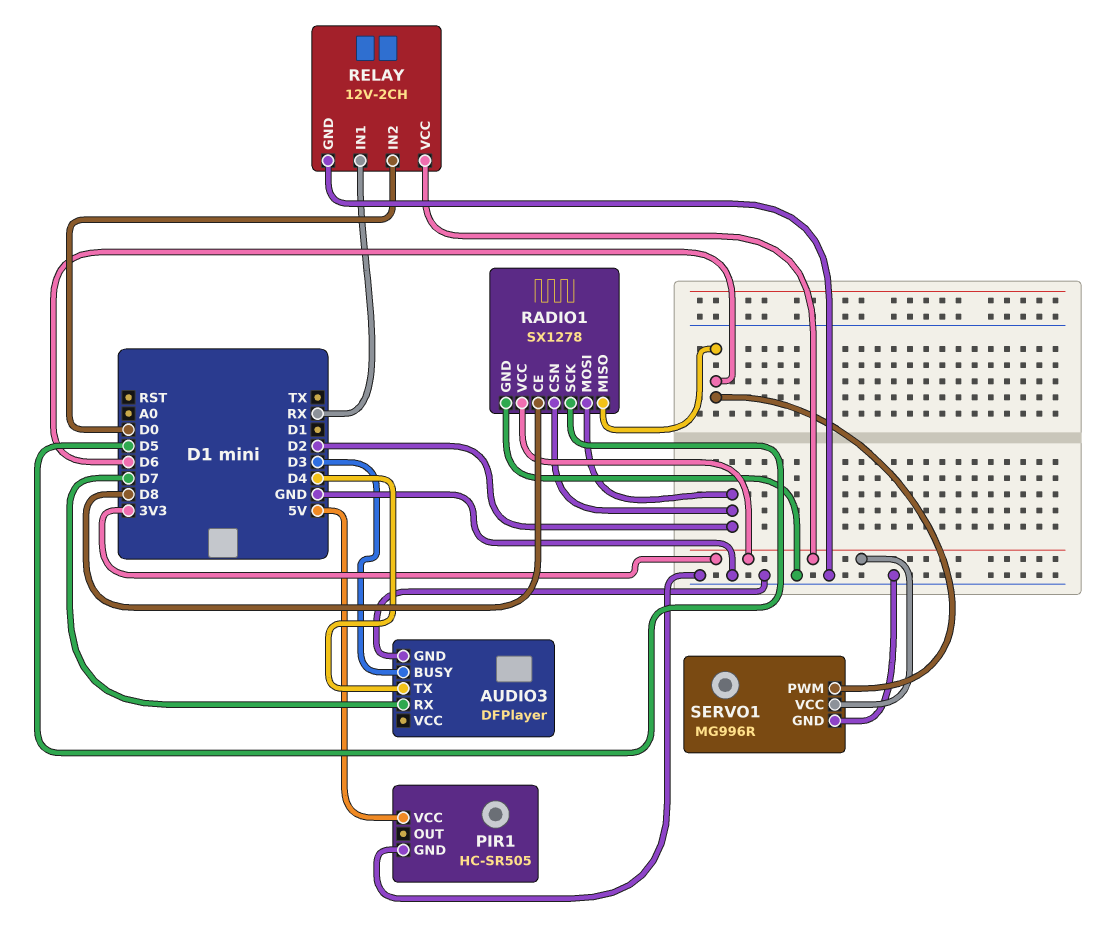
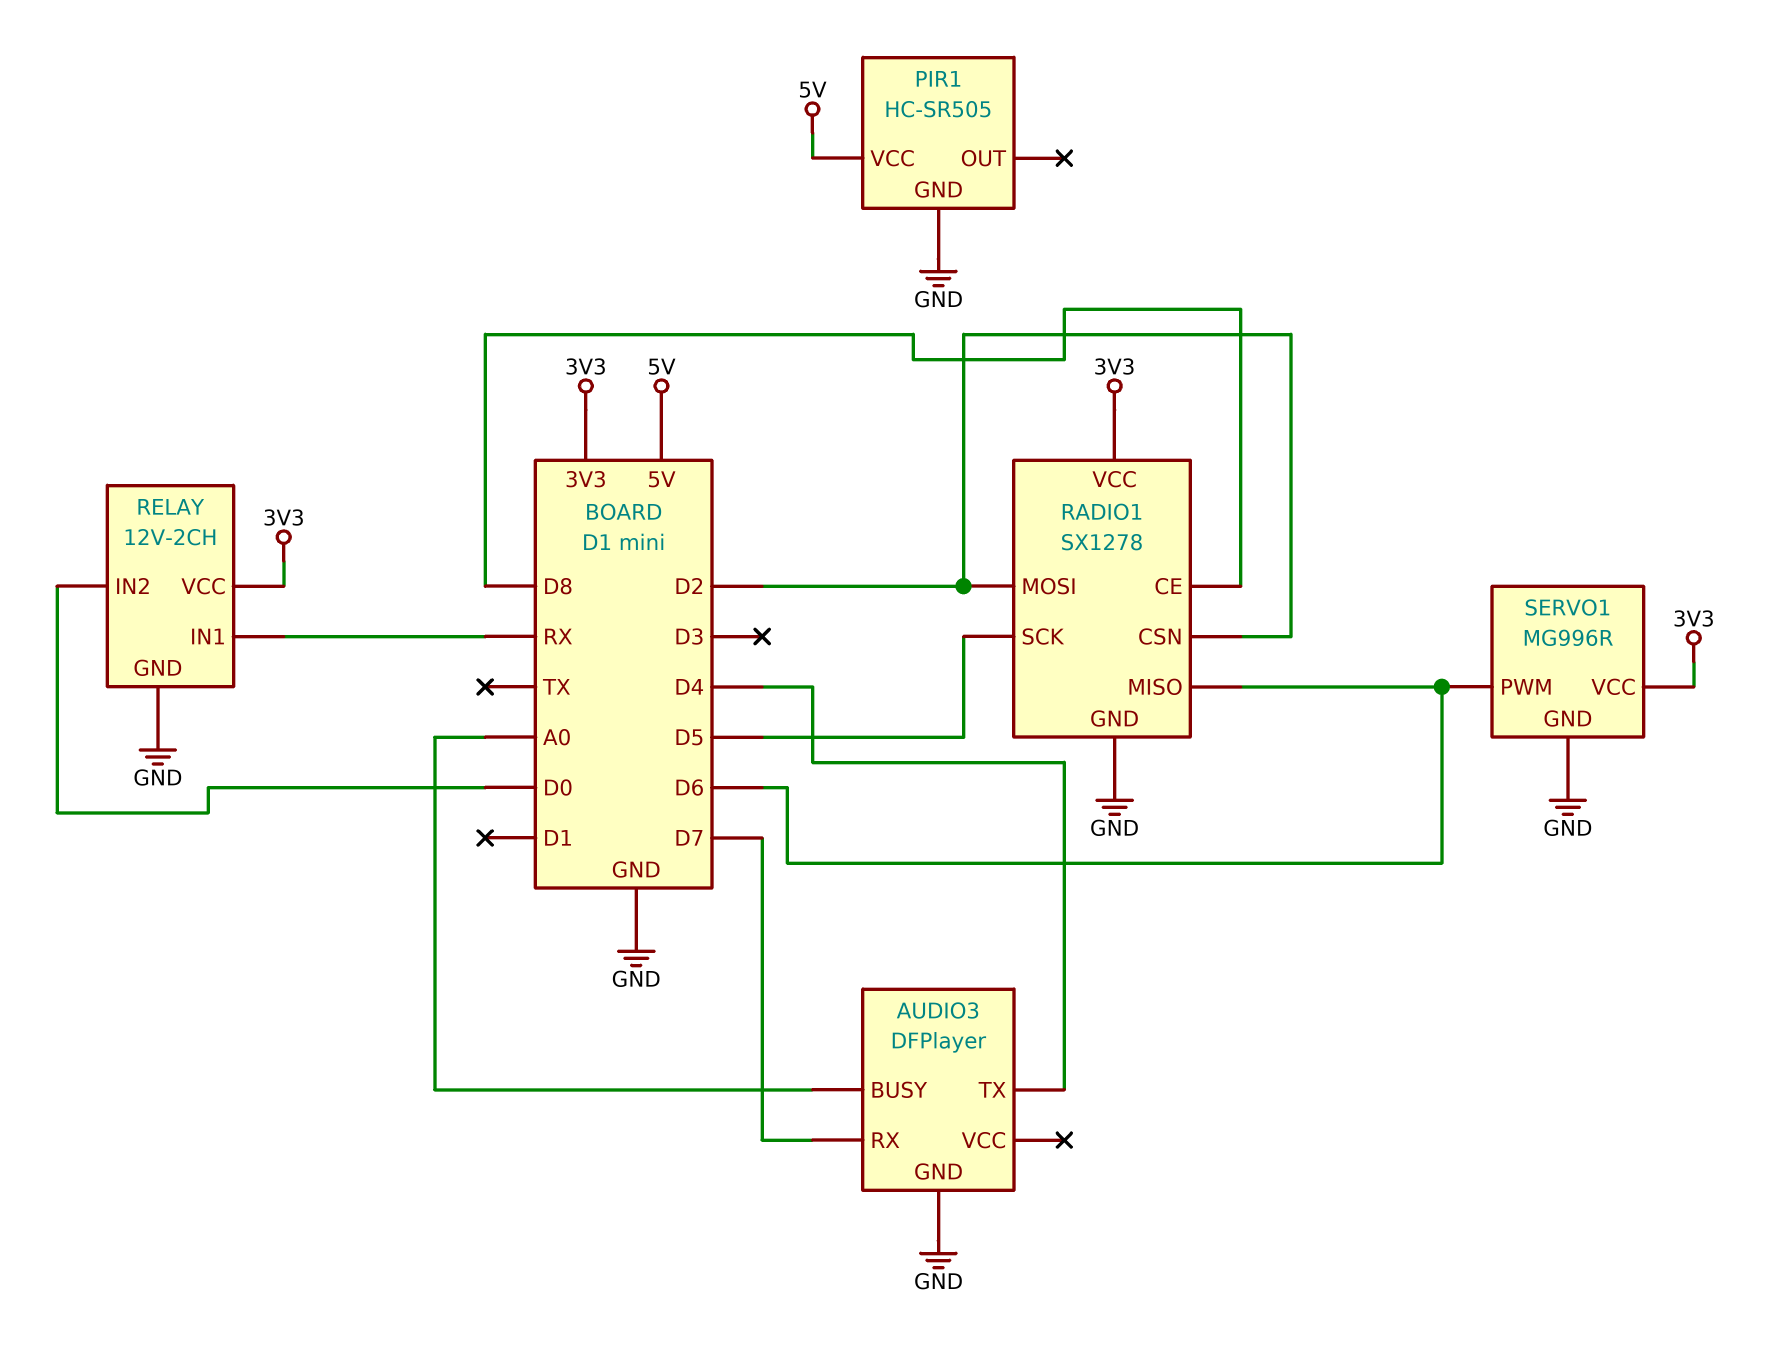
AUDIO3 pin BUSY: D3 -> A0

